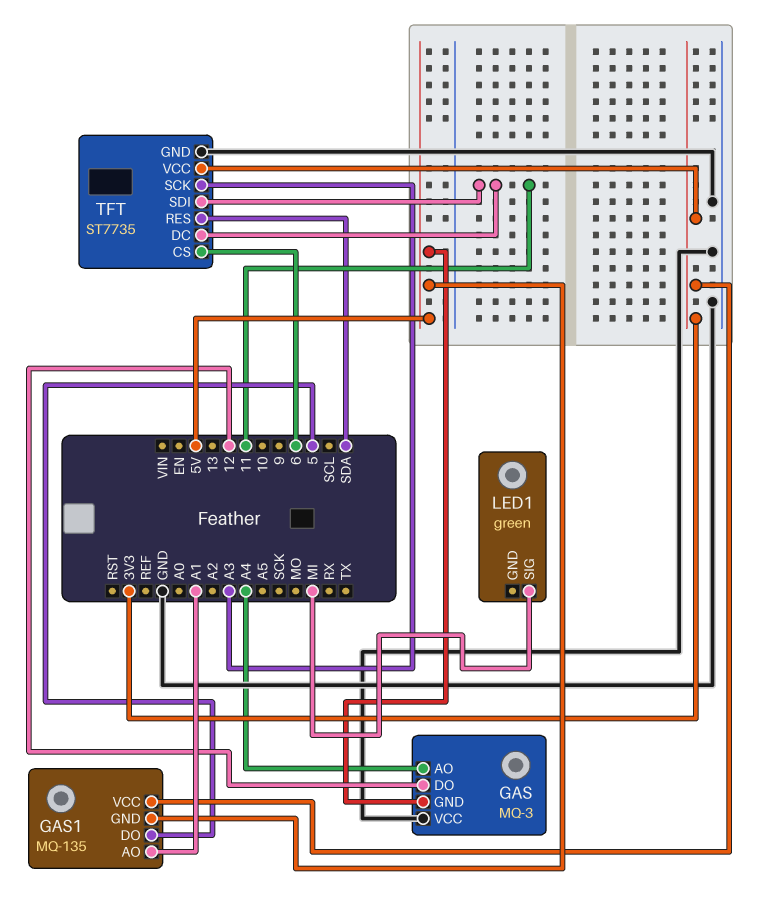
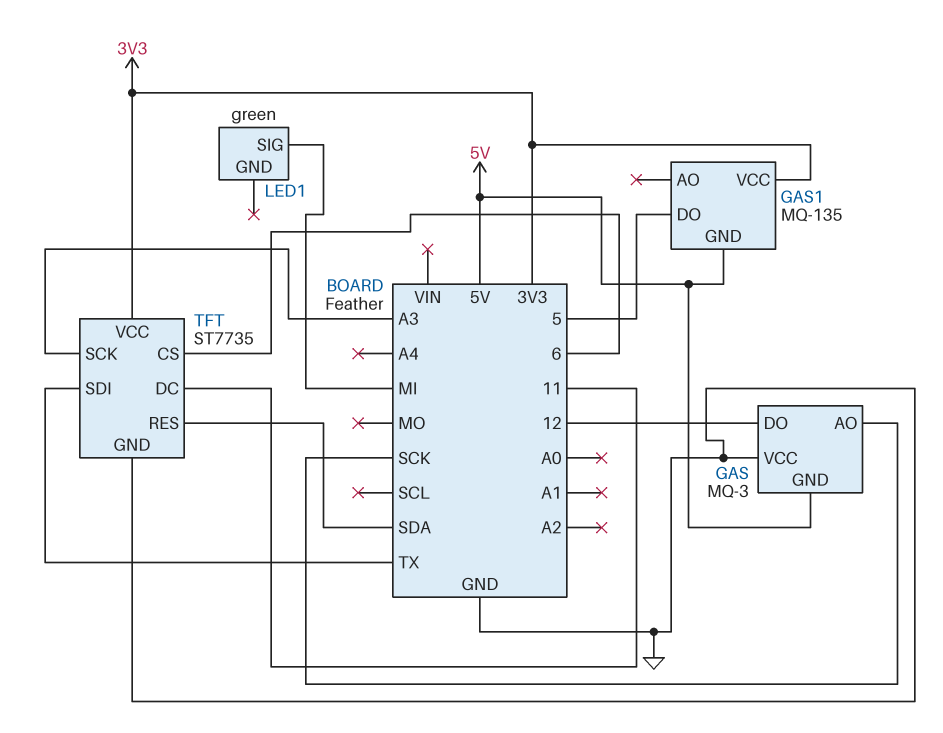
GAS pin AO: A4 -> SCK
GAS1 pin AO: A1 -> none
TFT pin SDI: 11 -> TX

